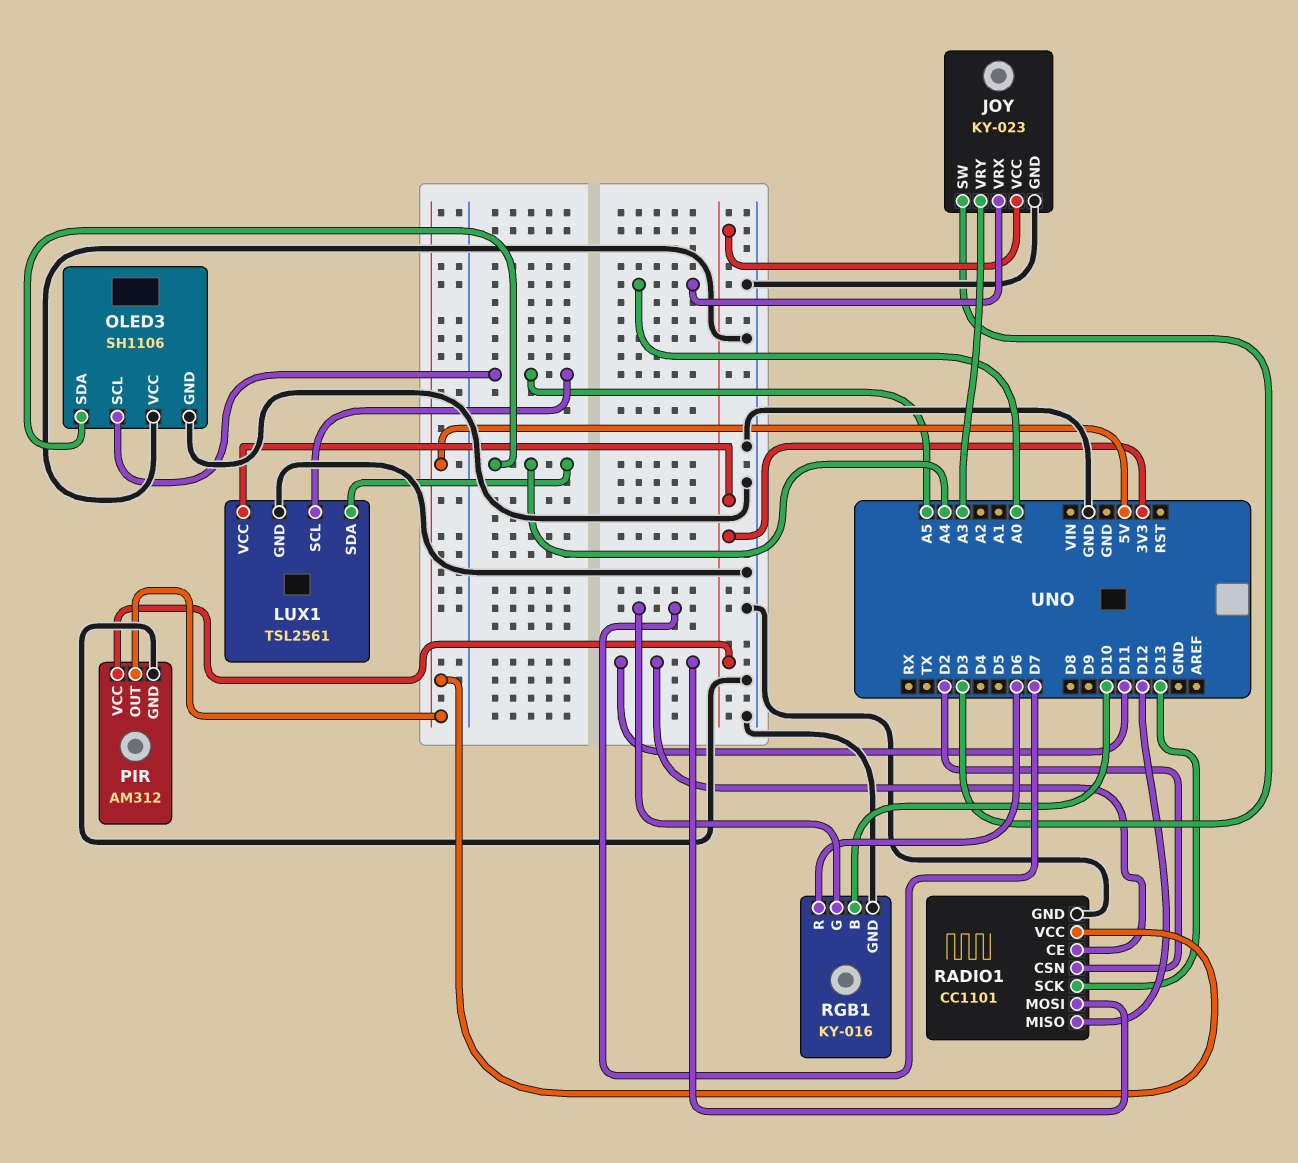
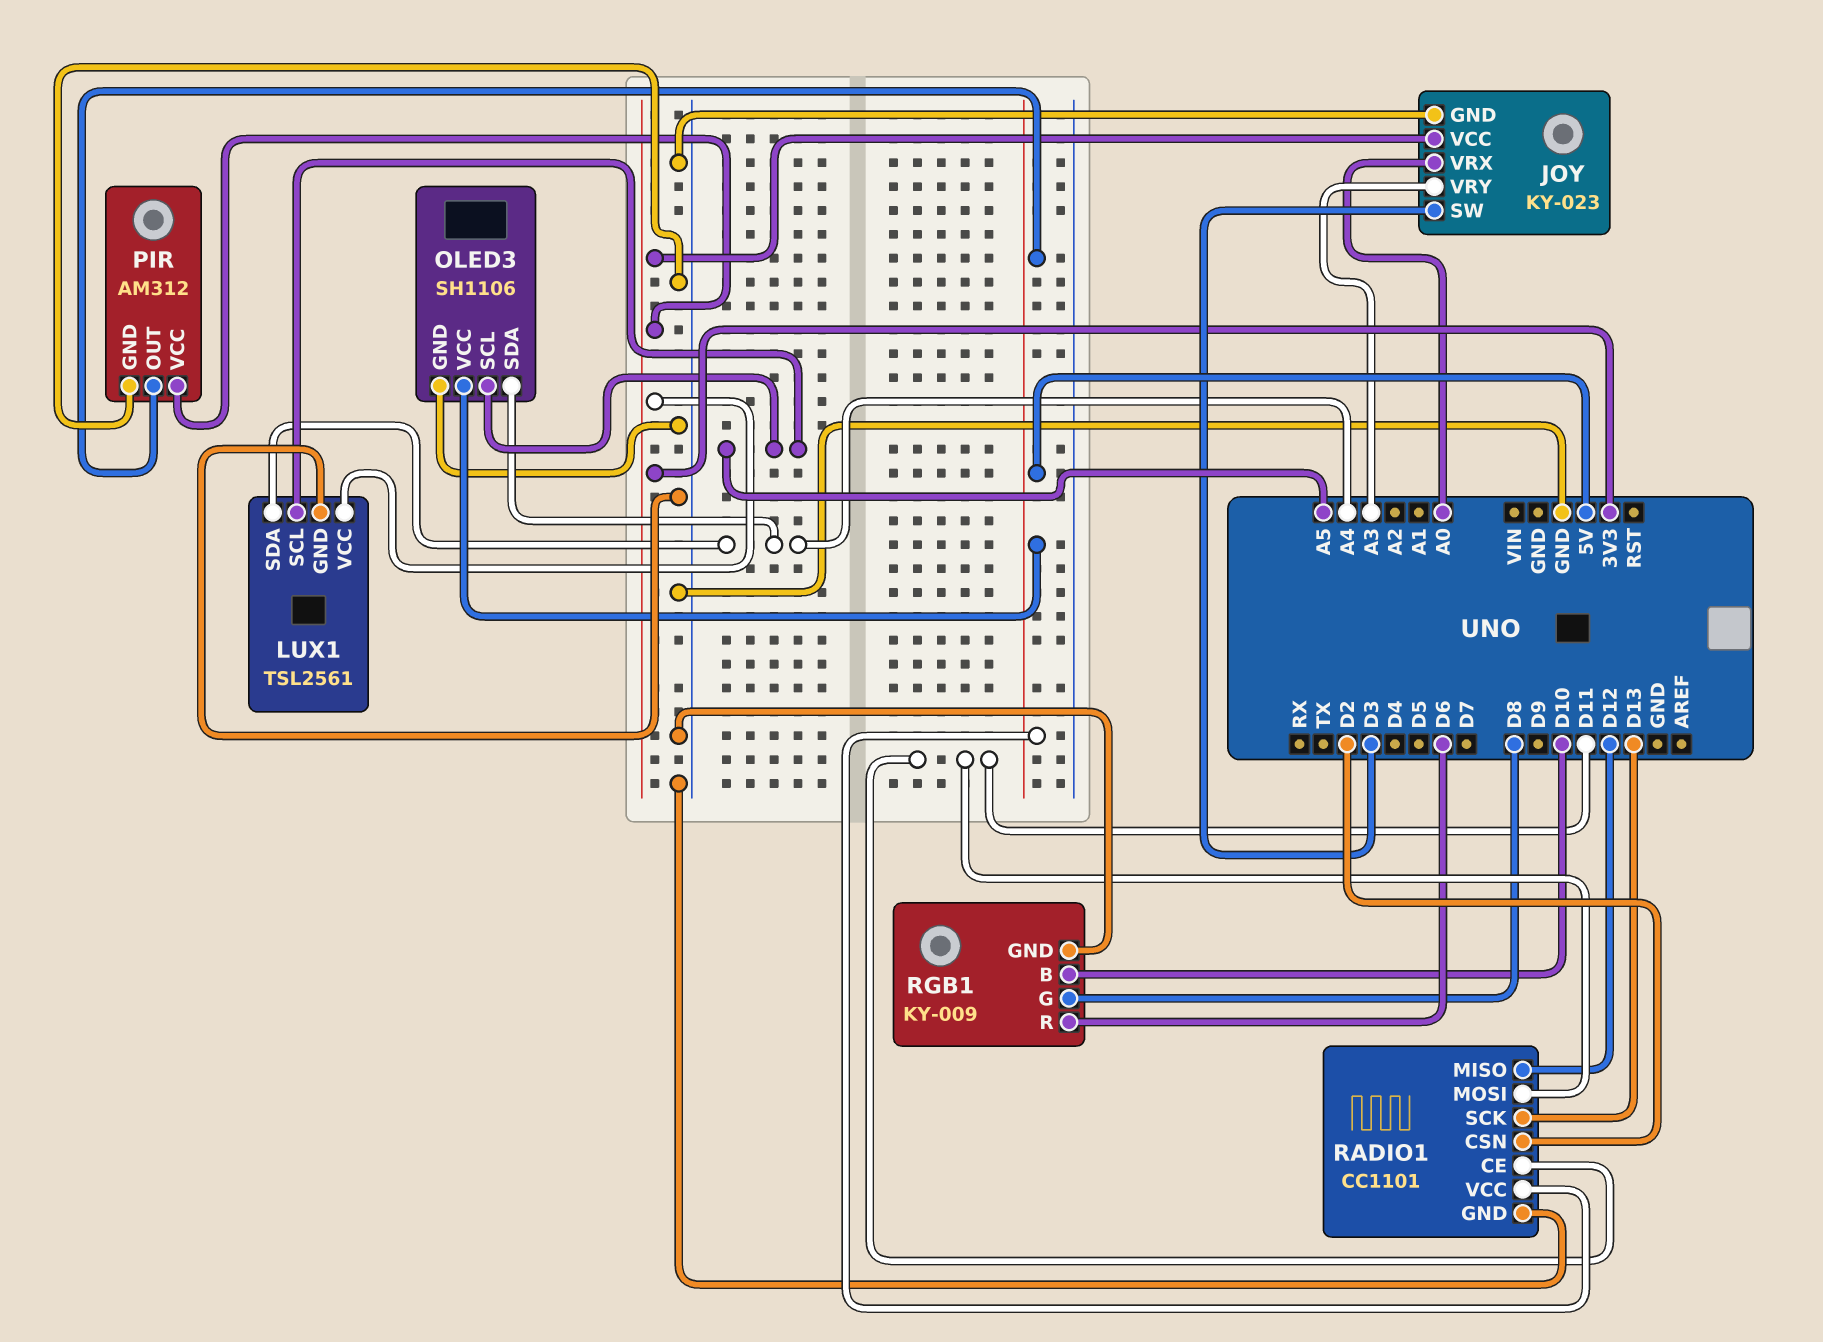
OLED3 pin VCC: GND -> 5V
RGB1: KY-016 -> KY-009
RGB1 pin G: D7 -> D8

